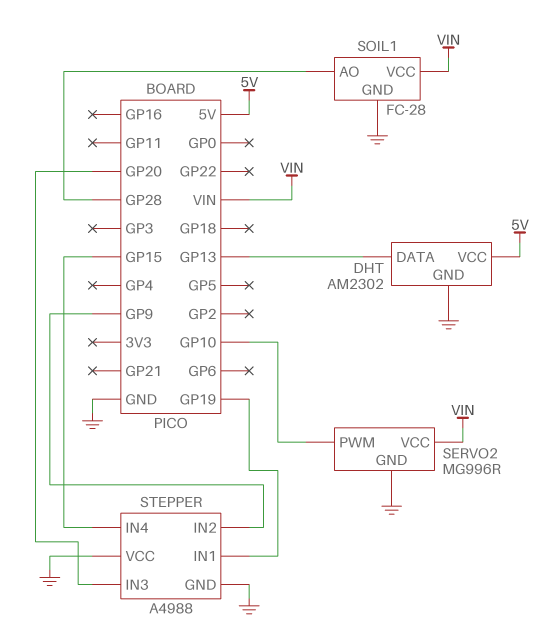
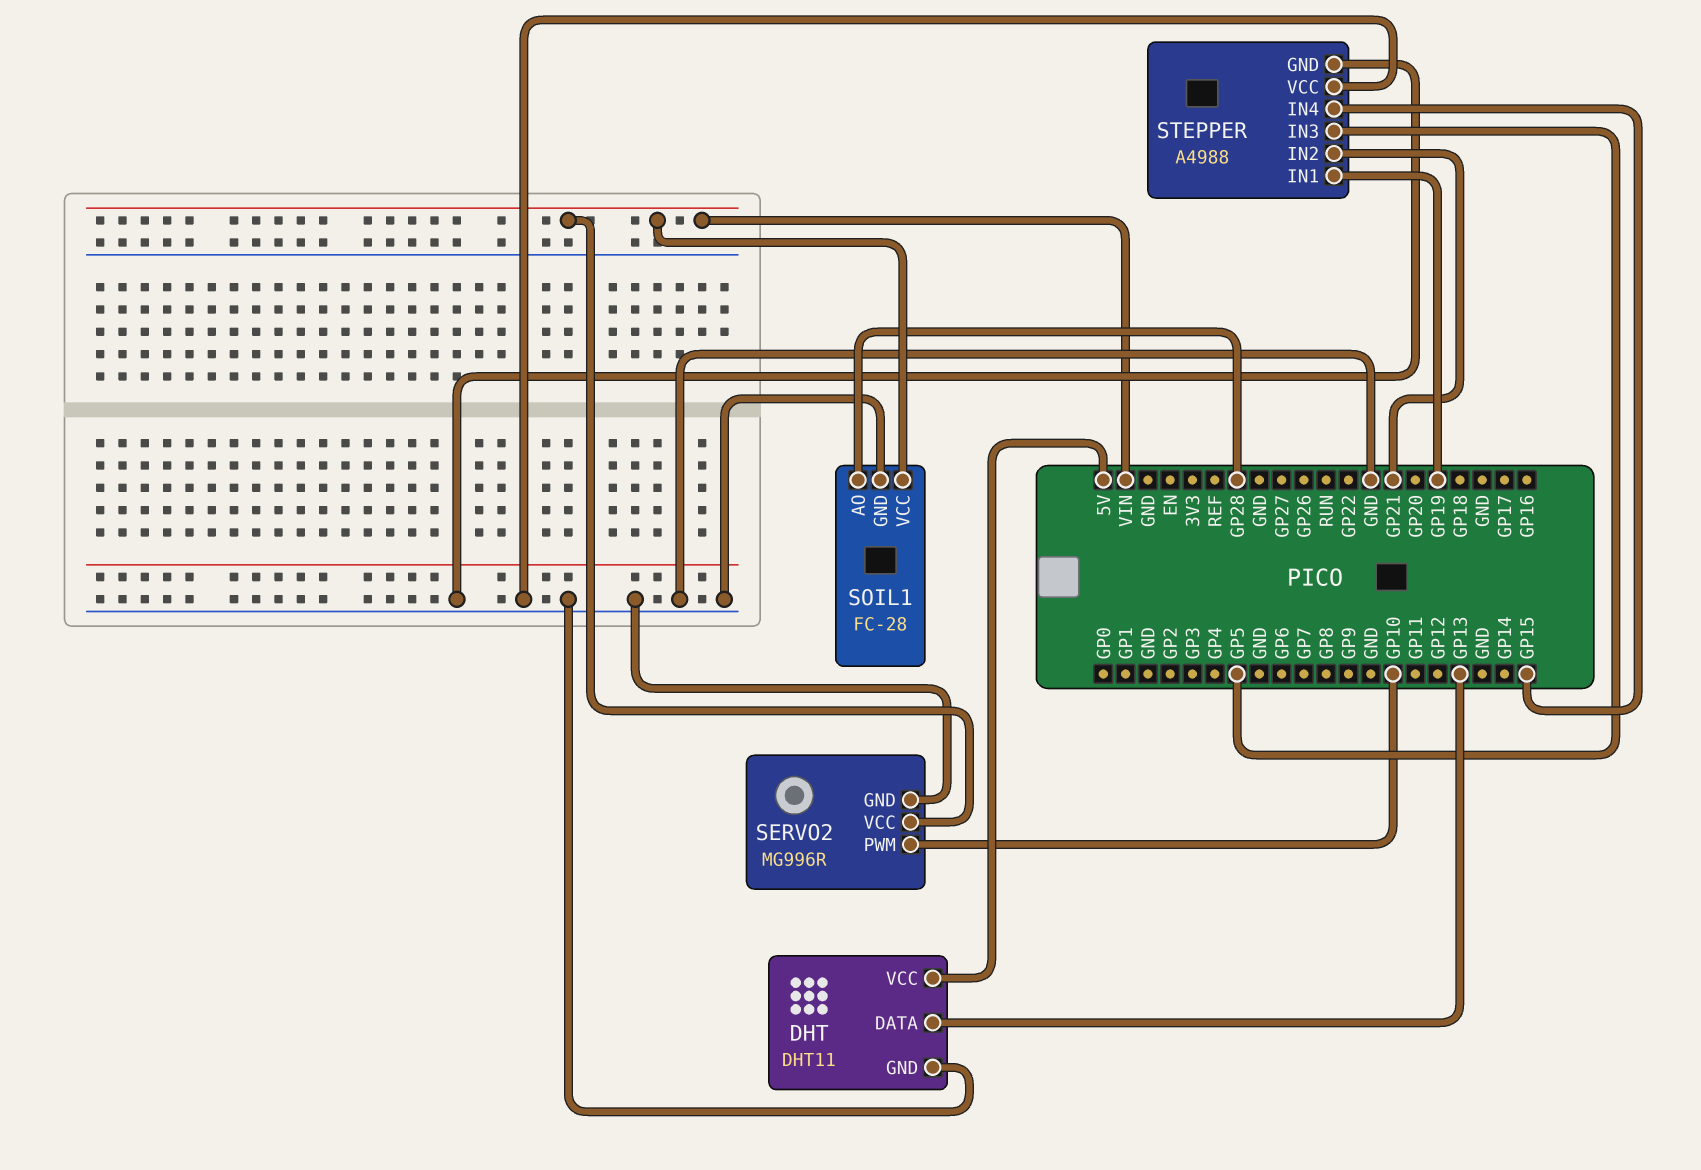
DHT: AM2302 -> DHT11
STEPPER pin IN2: GP9 -> GP21
STEPPER pin IN3: GP20 -> GP5

